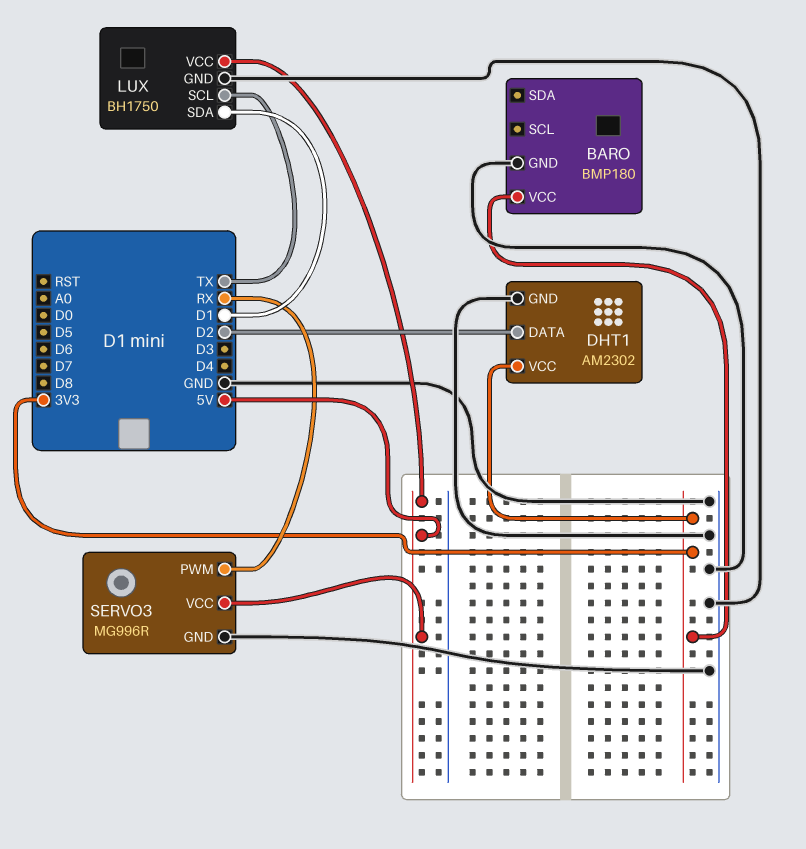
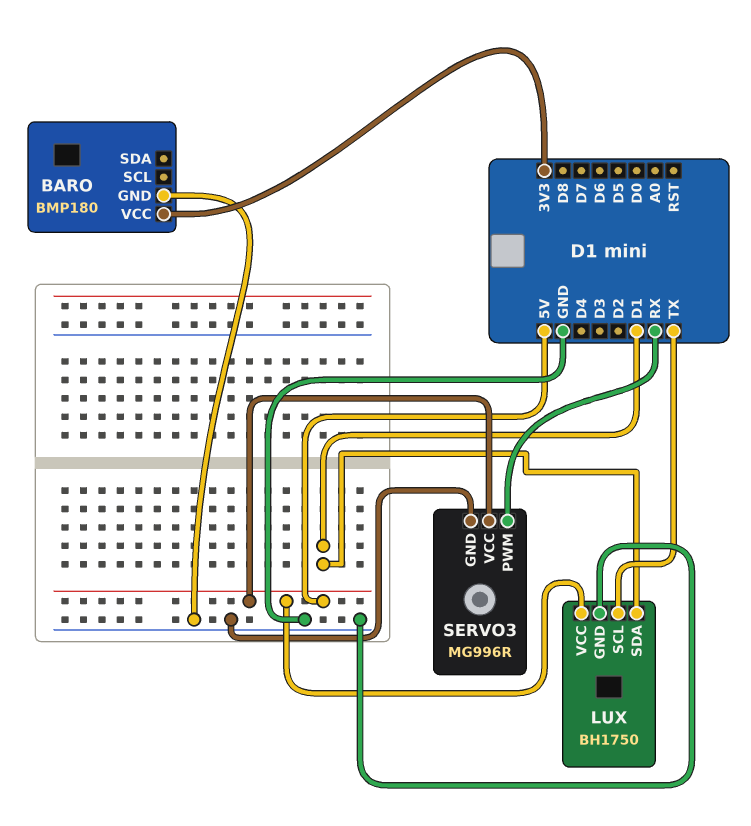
DHT1: AM2302 -> none
DHT1 pin DATA: D2 -> none
DHT1 pin GND: GND -> none
DHT1 pin VCC: 3V3 -> none

